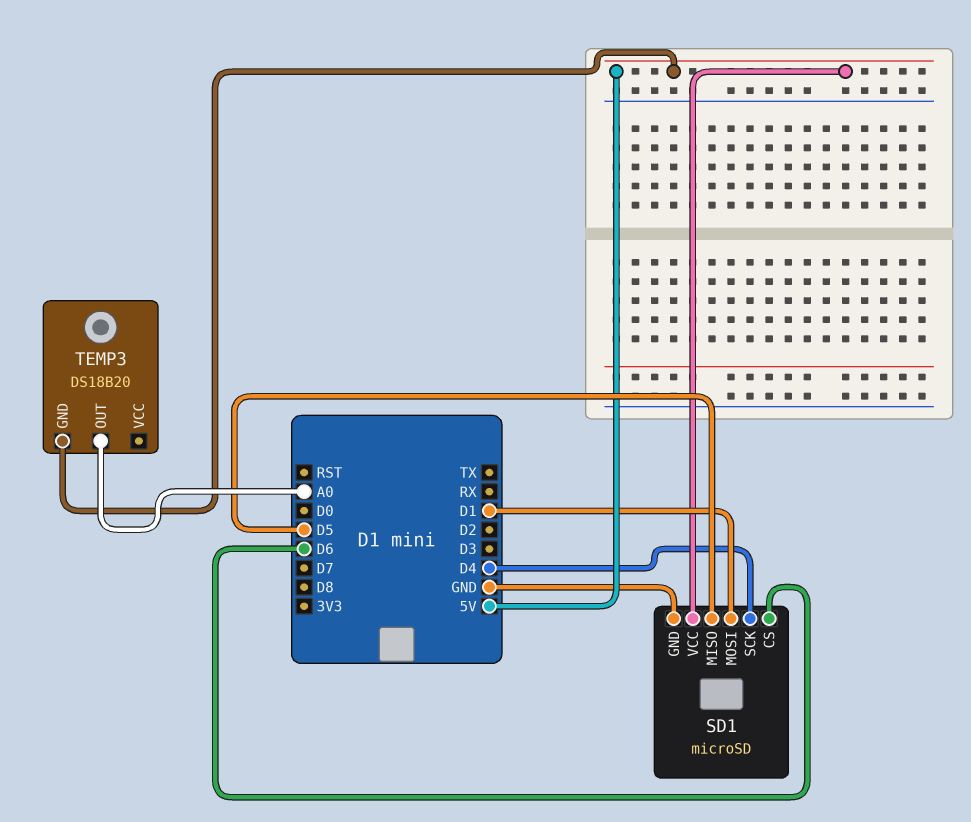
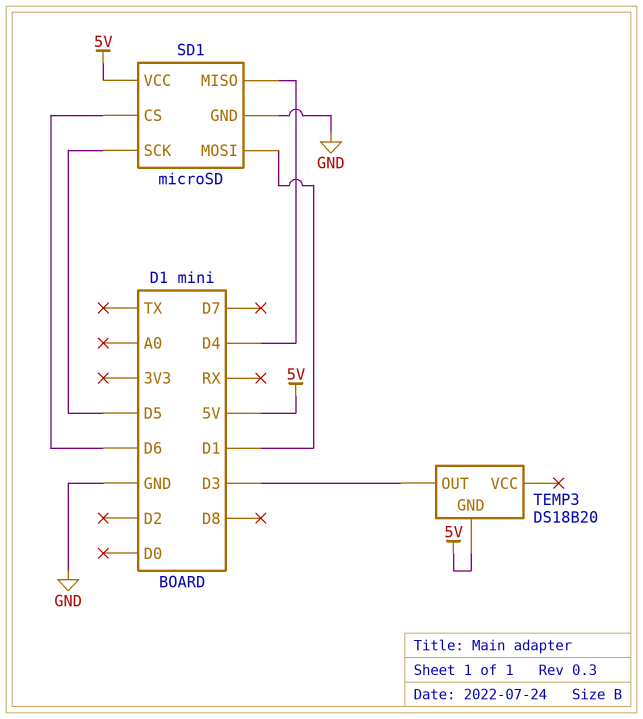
SD1 pin MISO: D5 -> D4
SD1 pin SCK: D4 -> D5
TEMP3 pin OUT: A0 -> D3

